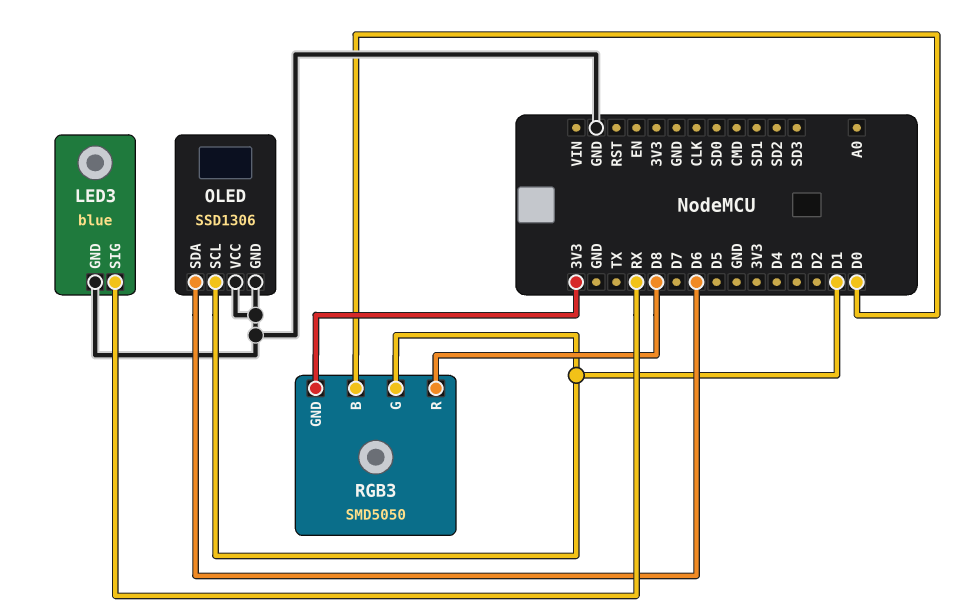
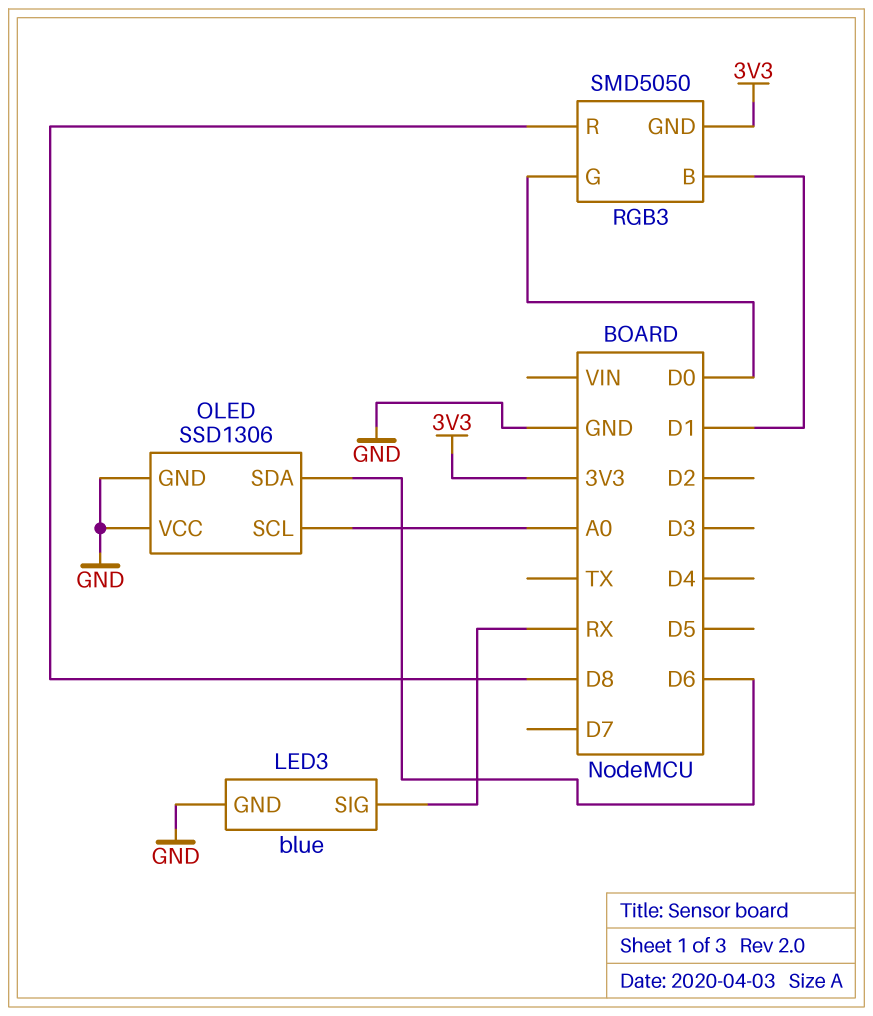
OLED pin SCL: D1 -> A0
RGB3 pin B: D0 -> D1
RGB3 pin G: D1 -> D0

